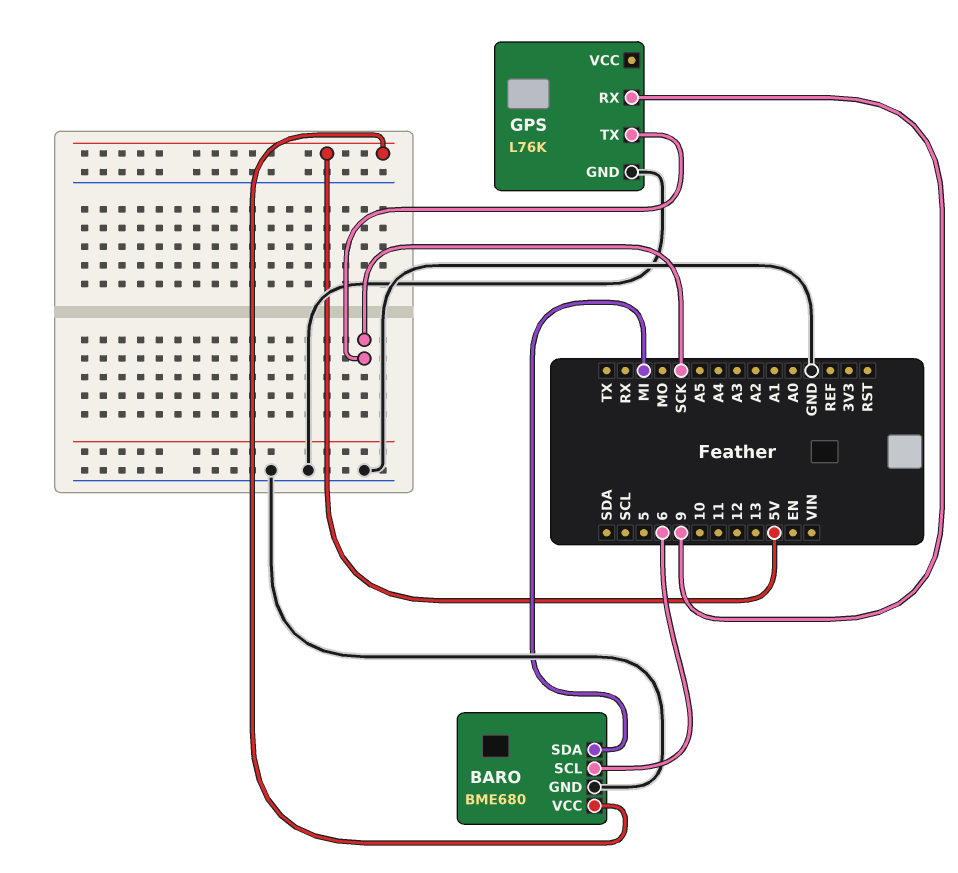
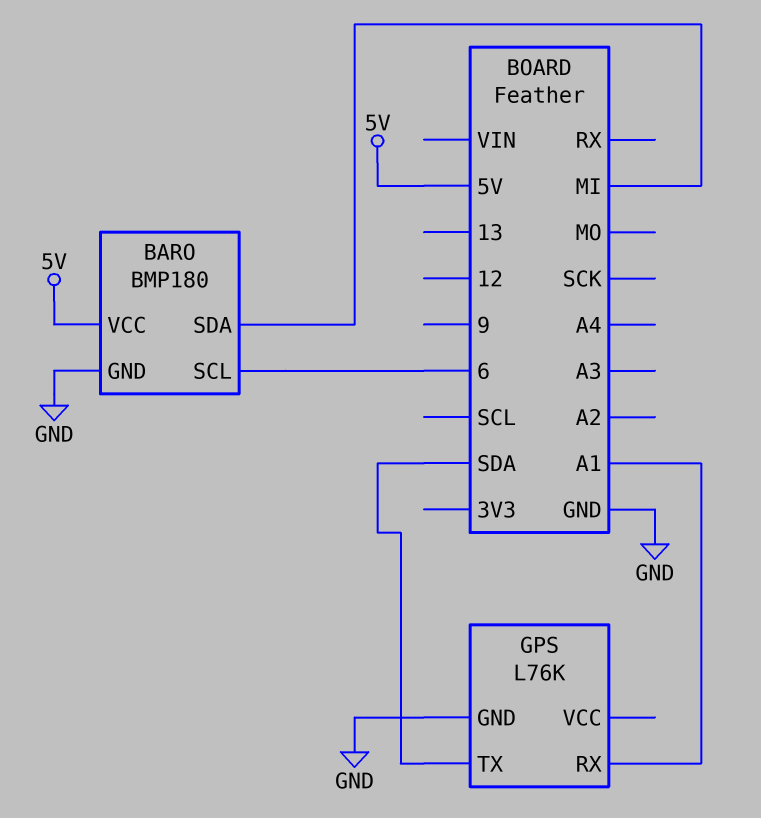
BARO: BME680 -> BMP180
GPS pin RX: 9 -> A1
GPS pin TX: SCK -> SDA

